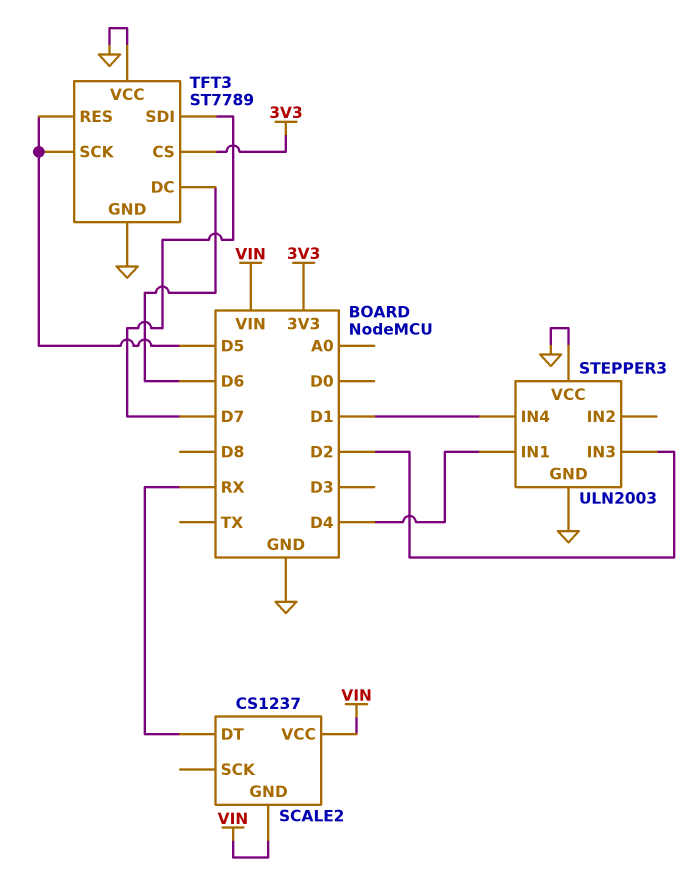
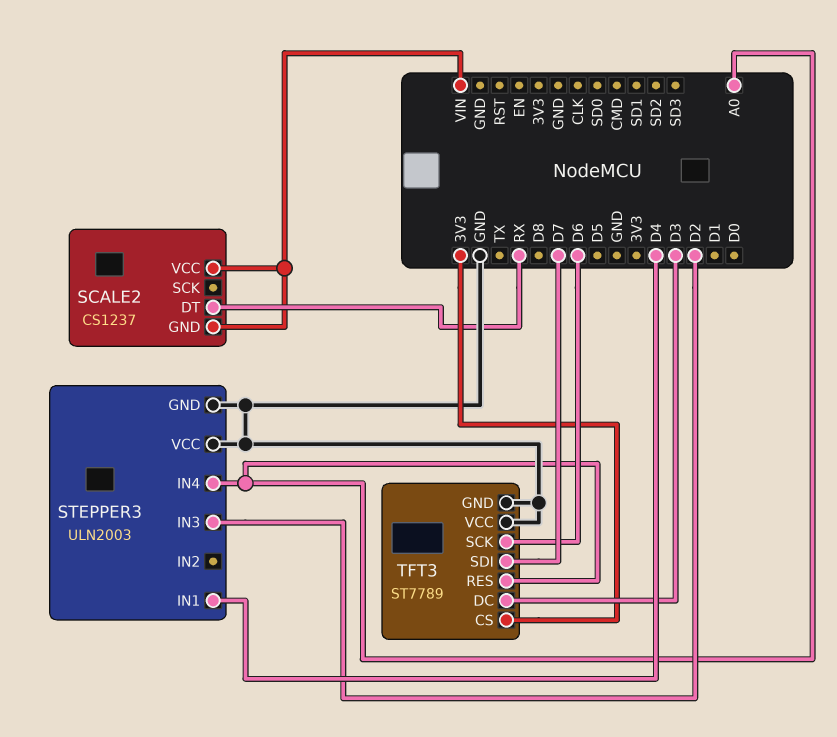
STEPPER3 pin IN4: D1 -> A0
TFT3 pin DC: D6 -> D3
TFT3 pin RES: D5 -> A0
TFT3 pin SCK: D5 -> D6

